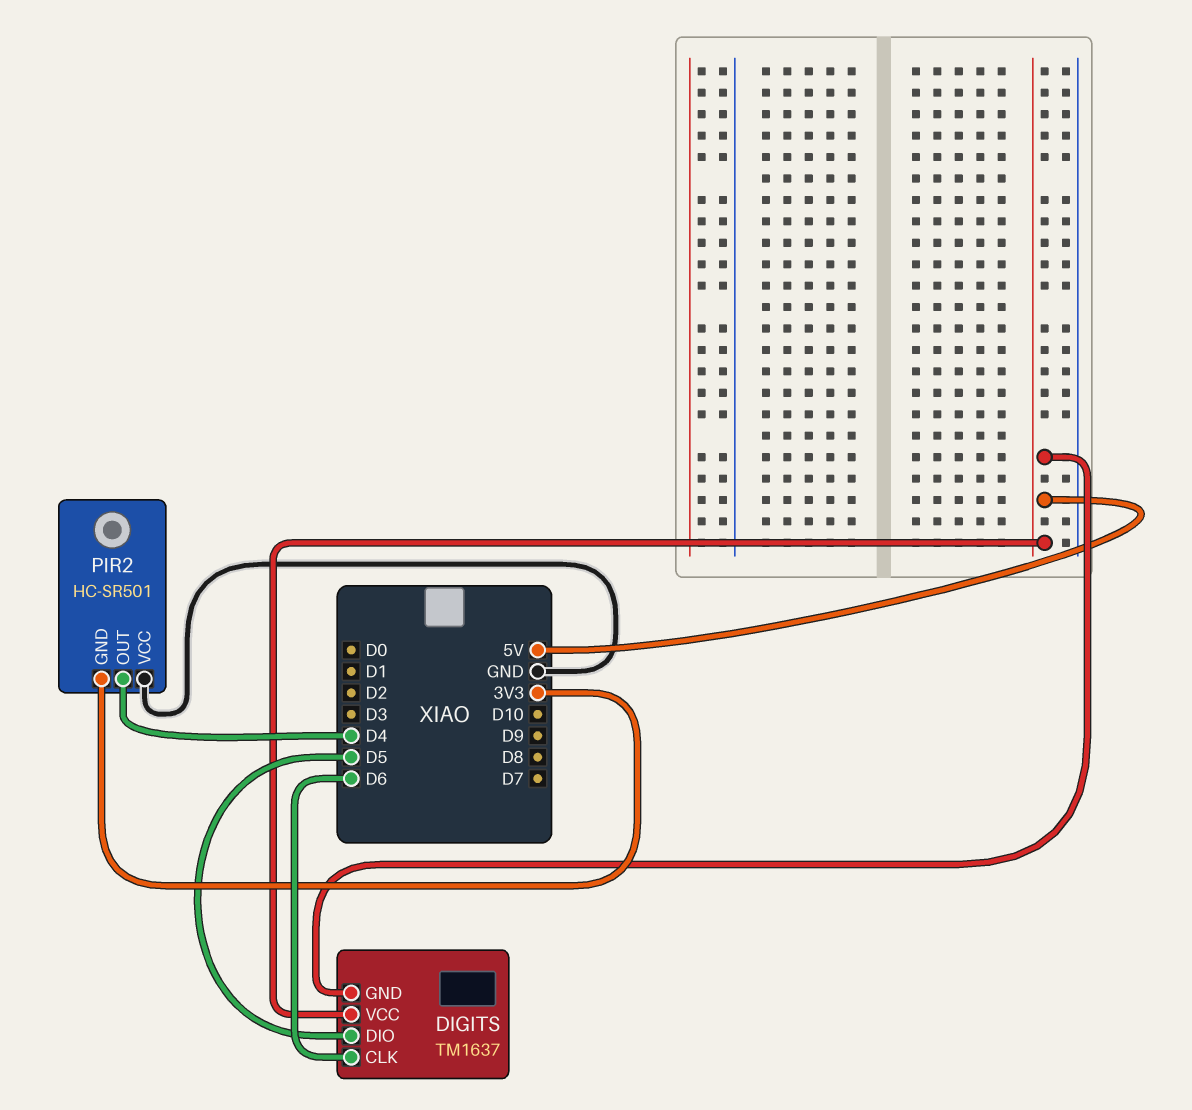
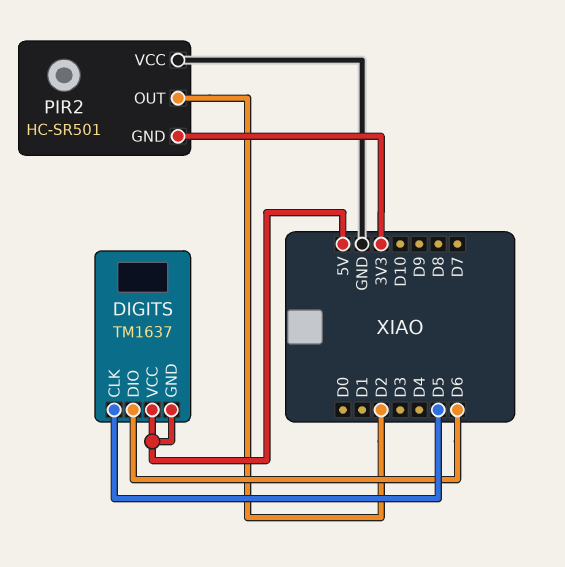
DIGITS pin CLK: D6 -> D5
DIGITS pin DIO: D5 -> D6
PIR2 pin OUT: D4 -> D2

